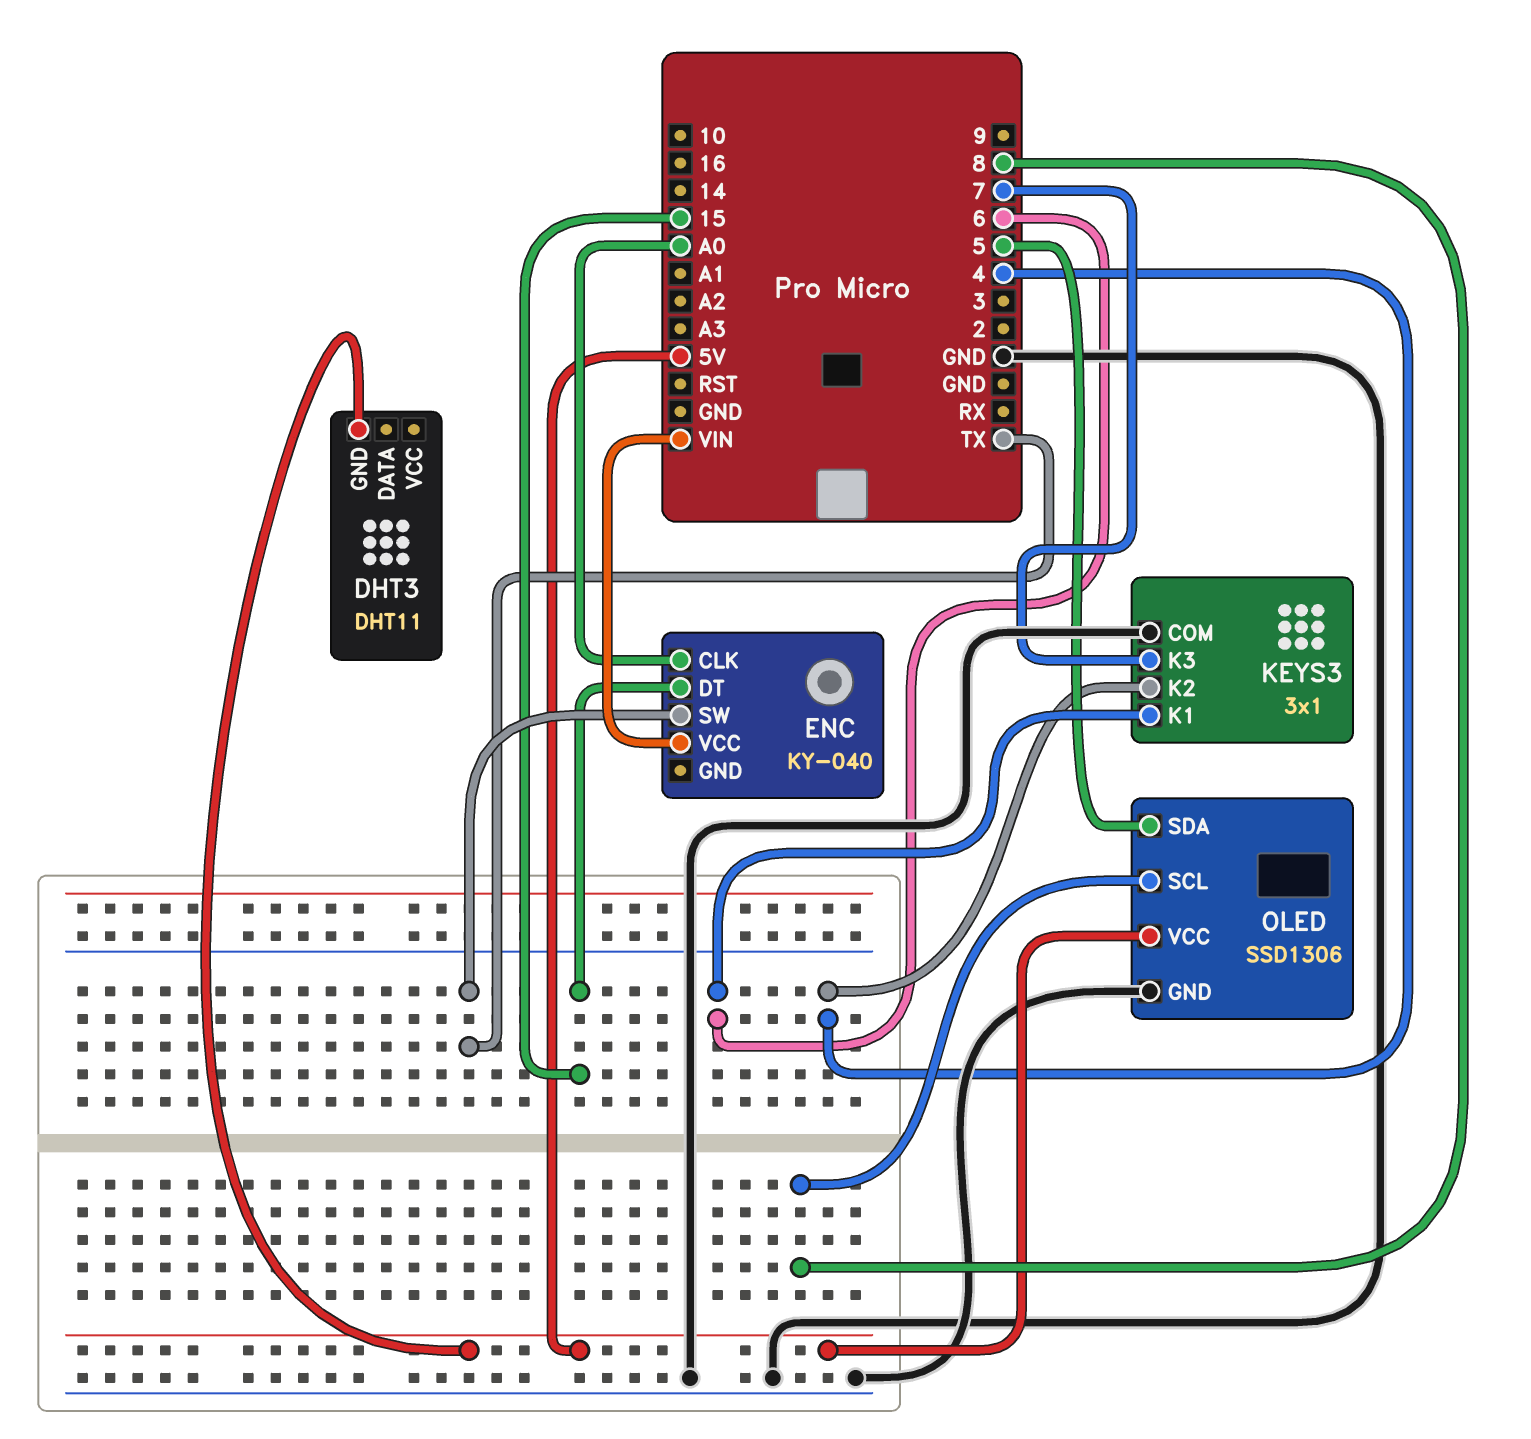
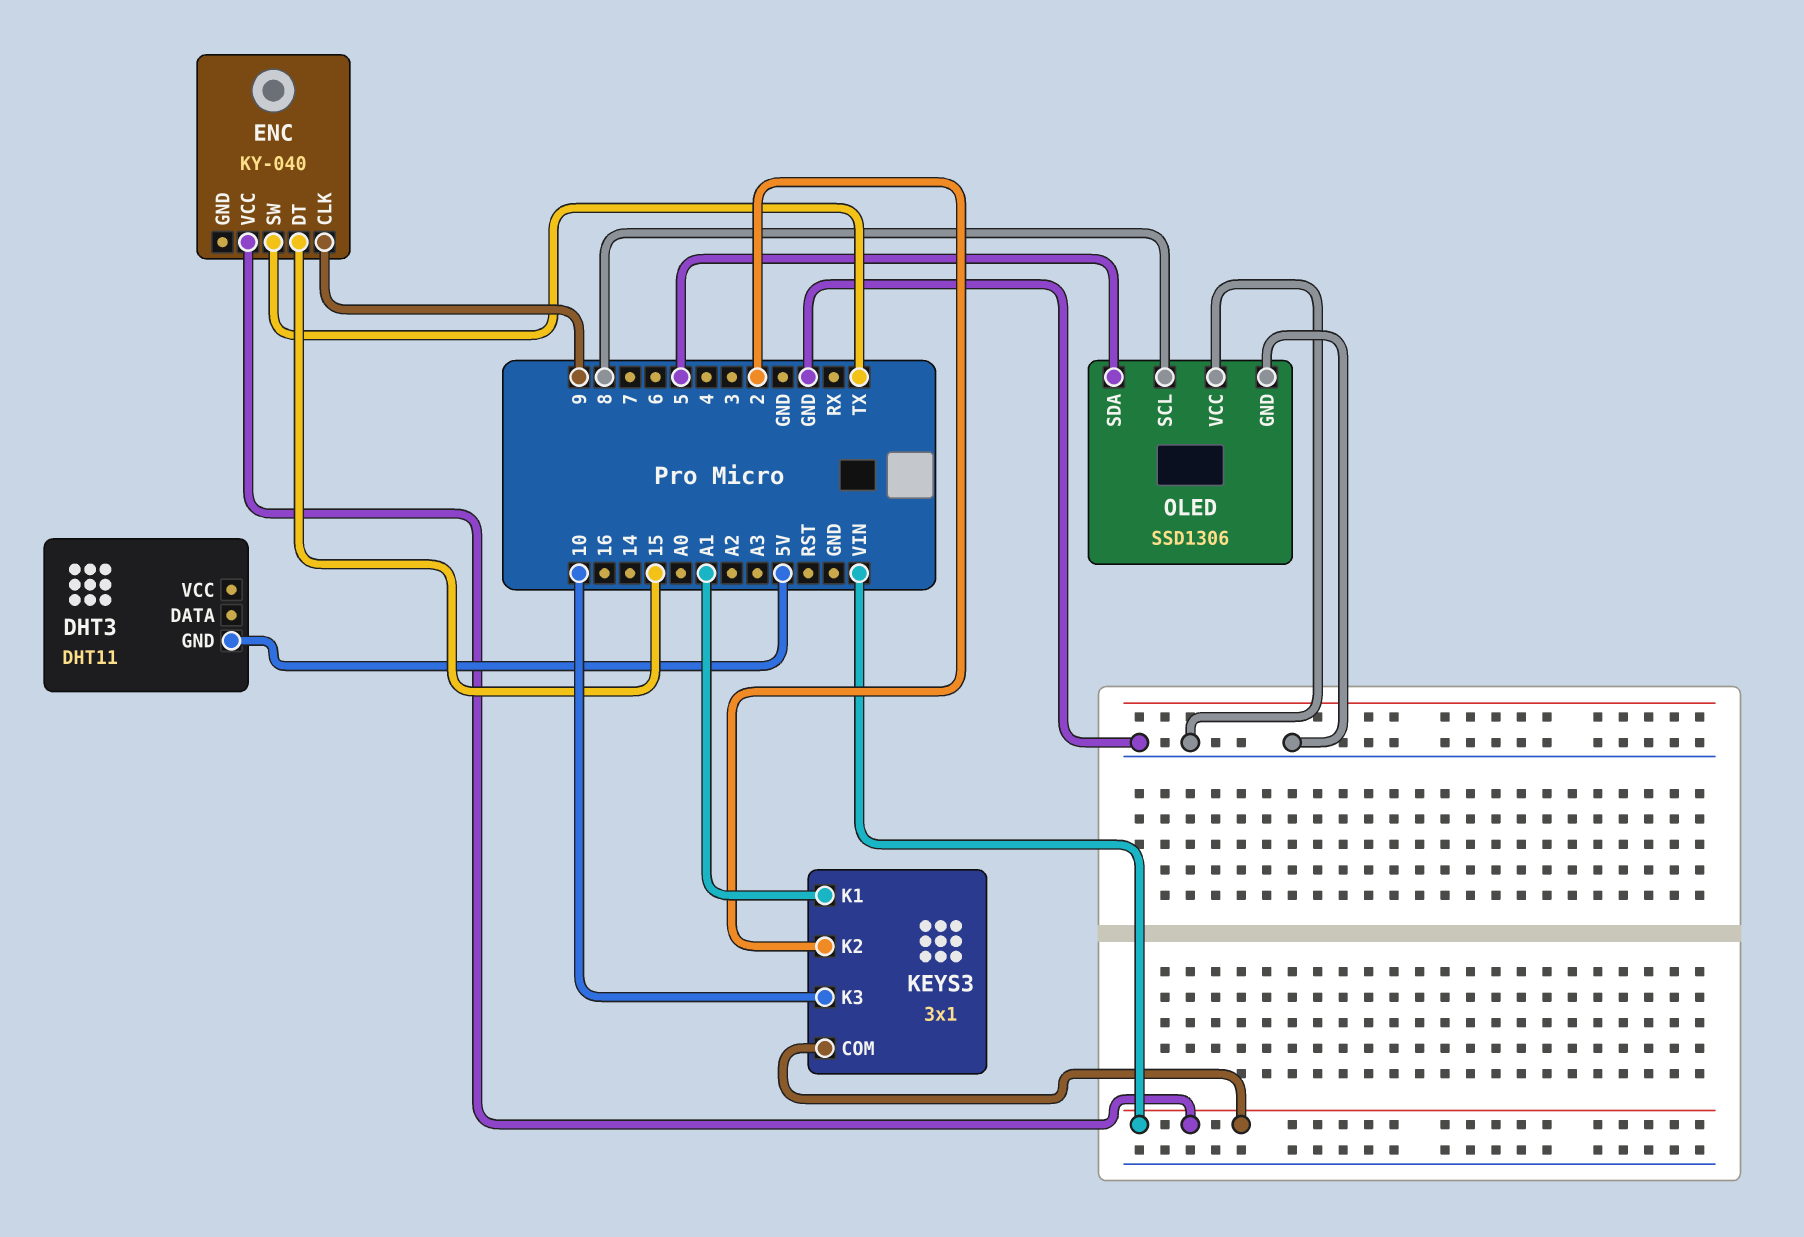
ENC pin CLK: A0 -> 9
KEYS3 pin COM: GND -> VIN
KEYS3 pin K1: 6 -> A1
KEYS3 pin K2: 4 -> 2
KEYS3 pin K3: 7 -> 10
OLED pin VCC: 5V -> GND

